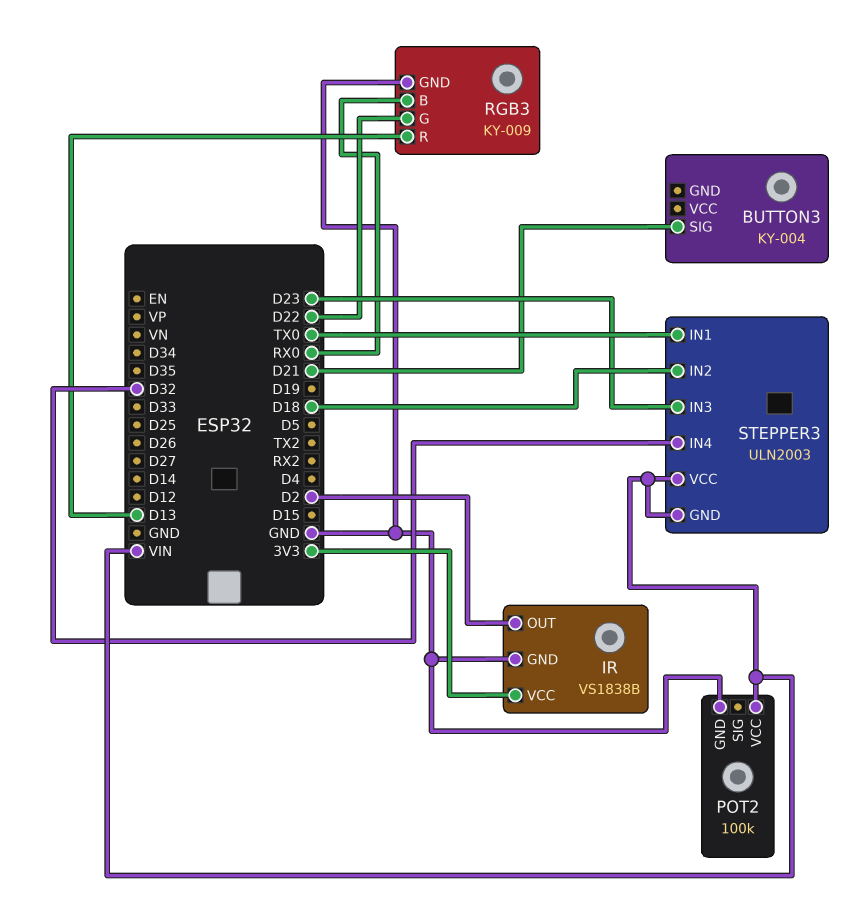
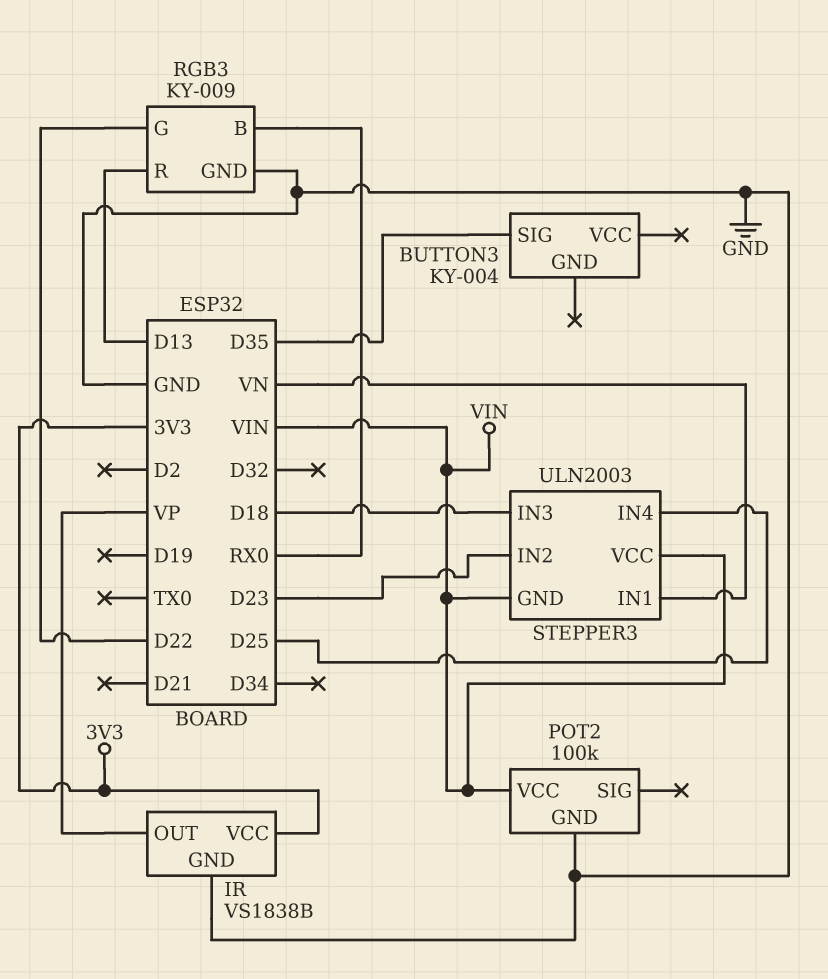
BUTTON3 pin SIG: D21 -> D35
IR pin OUT: D2 -> VP
STEPPER3 pin IN1: TX0 -> VN
STEPPER3 pin IN2: D18 -> D23
STEPPER3 pin IN3: D23 -> D18
STEPPER3 pin IN4: D32 -> D25

